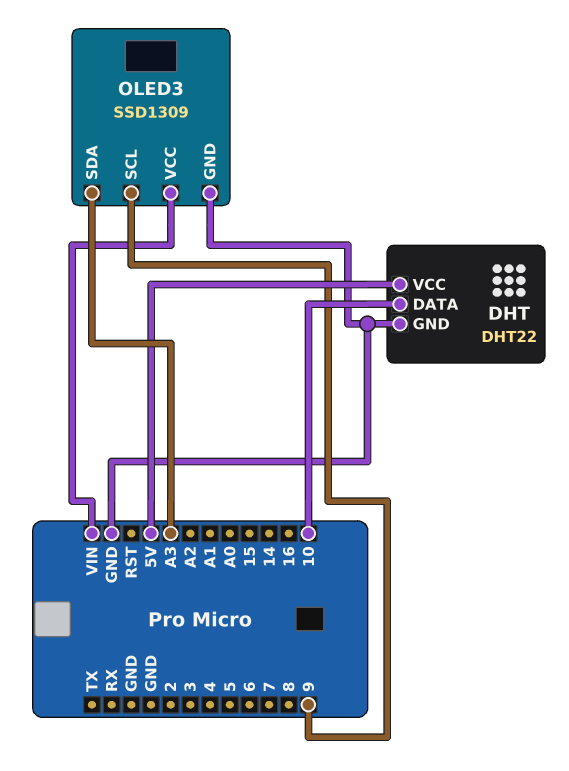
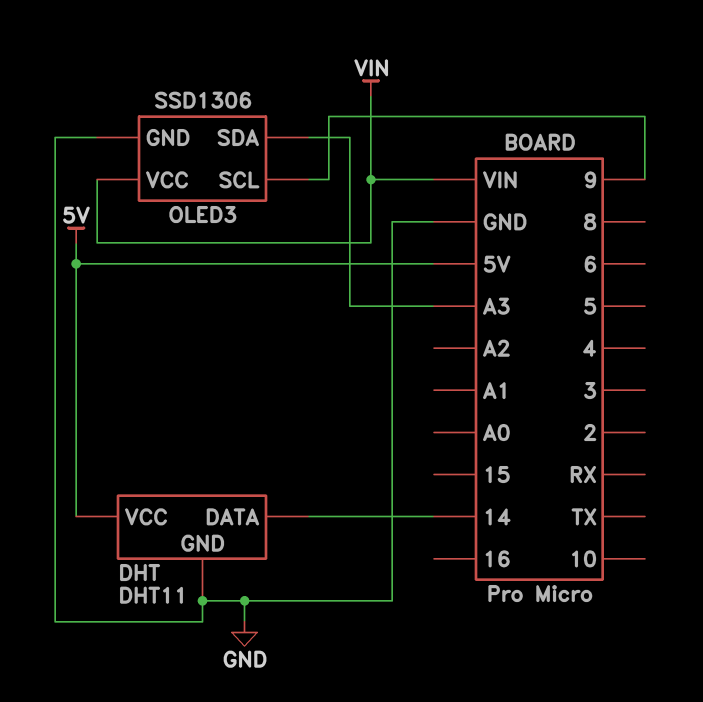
DHT: DHT22 -> DHT11
DHT pin DATA: 10 -> 14
OLED3: SSD1309 -> SSD1306

